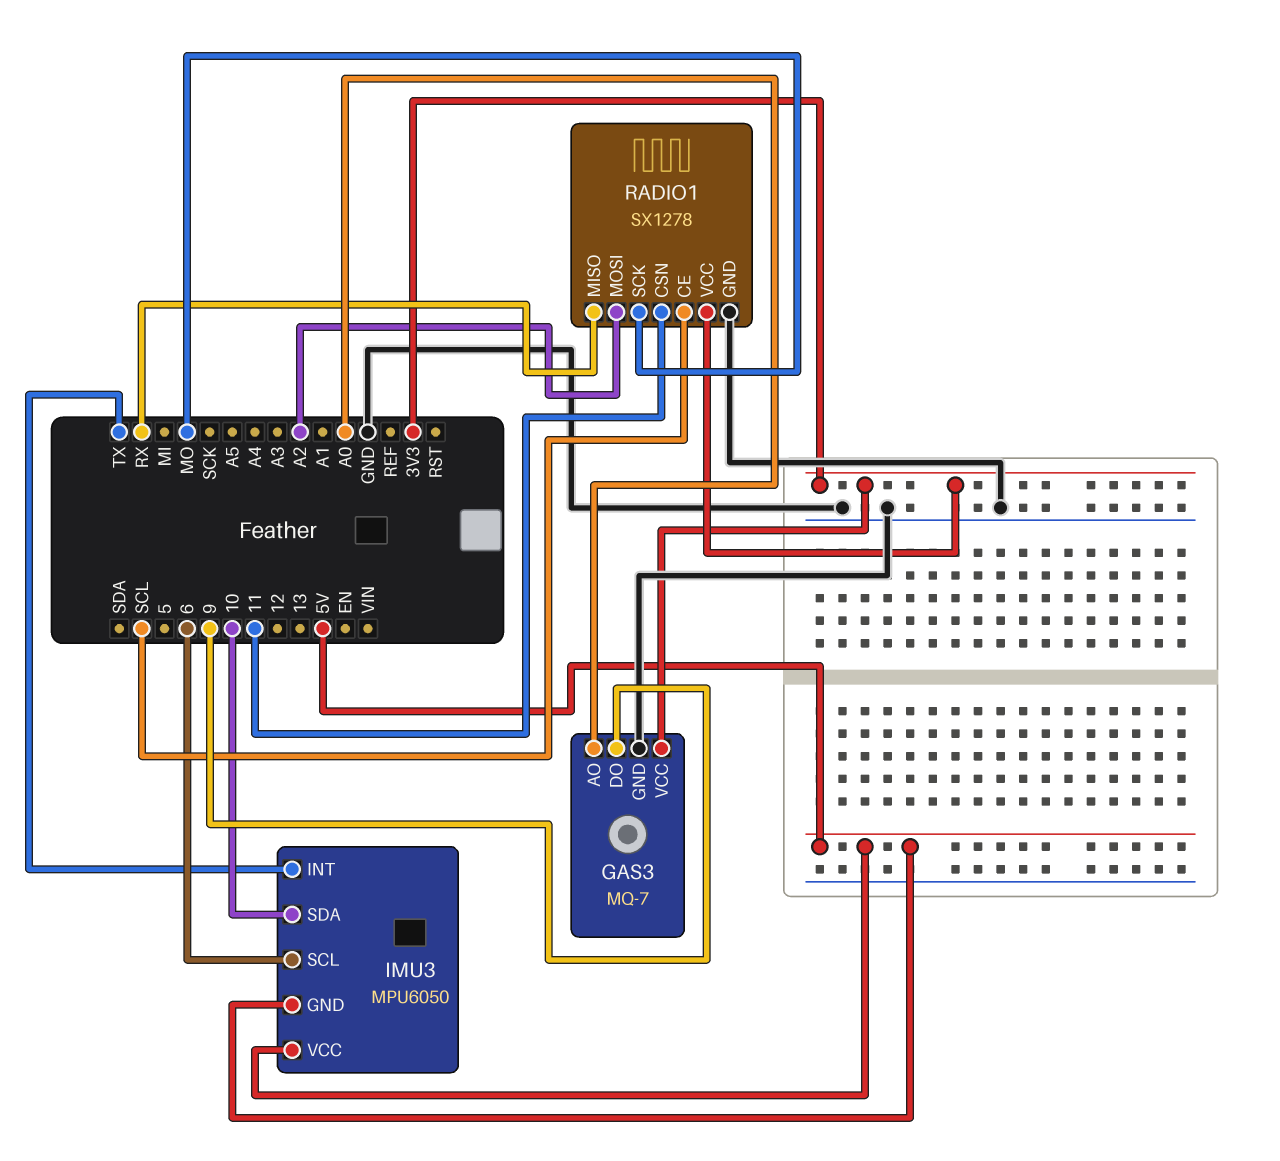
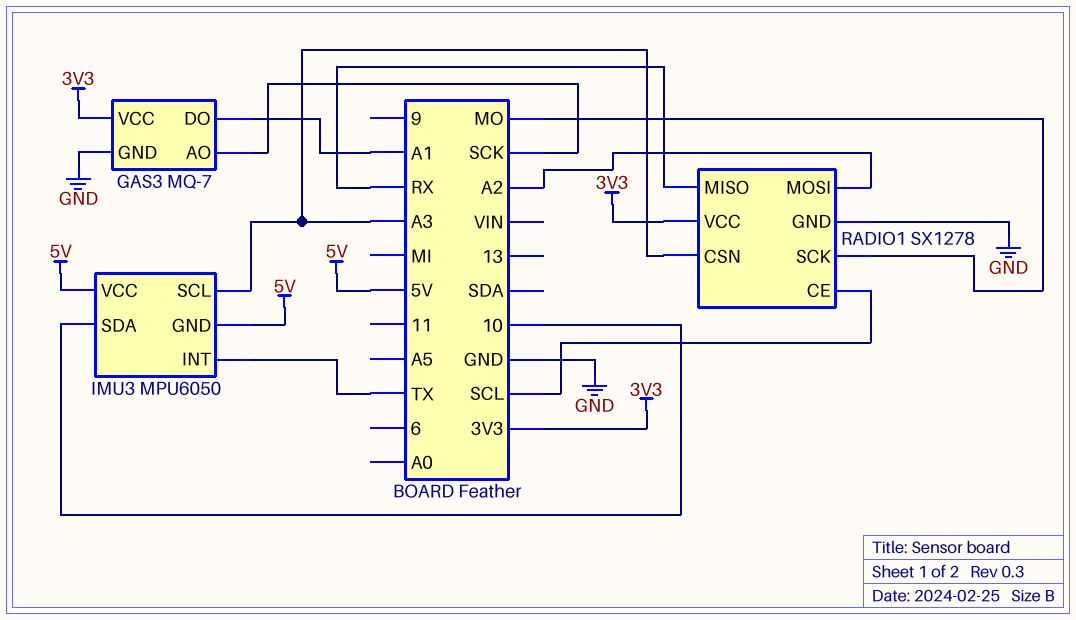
GAS3 pin AO: A0 -> SCK
GAS3 pin DO: 9 -> A1
IMU3 pin SCL: 6 -> A3
RADIO1 pin CSN: 11 -> A3

